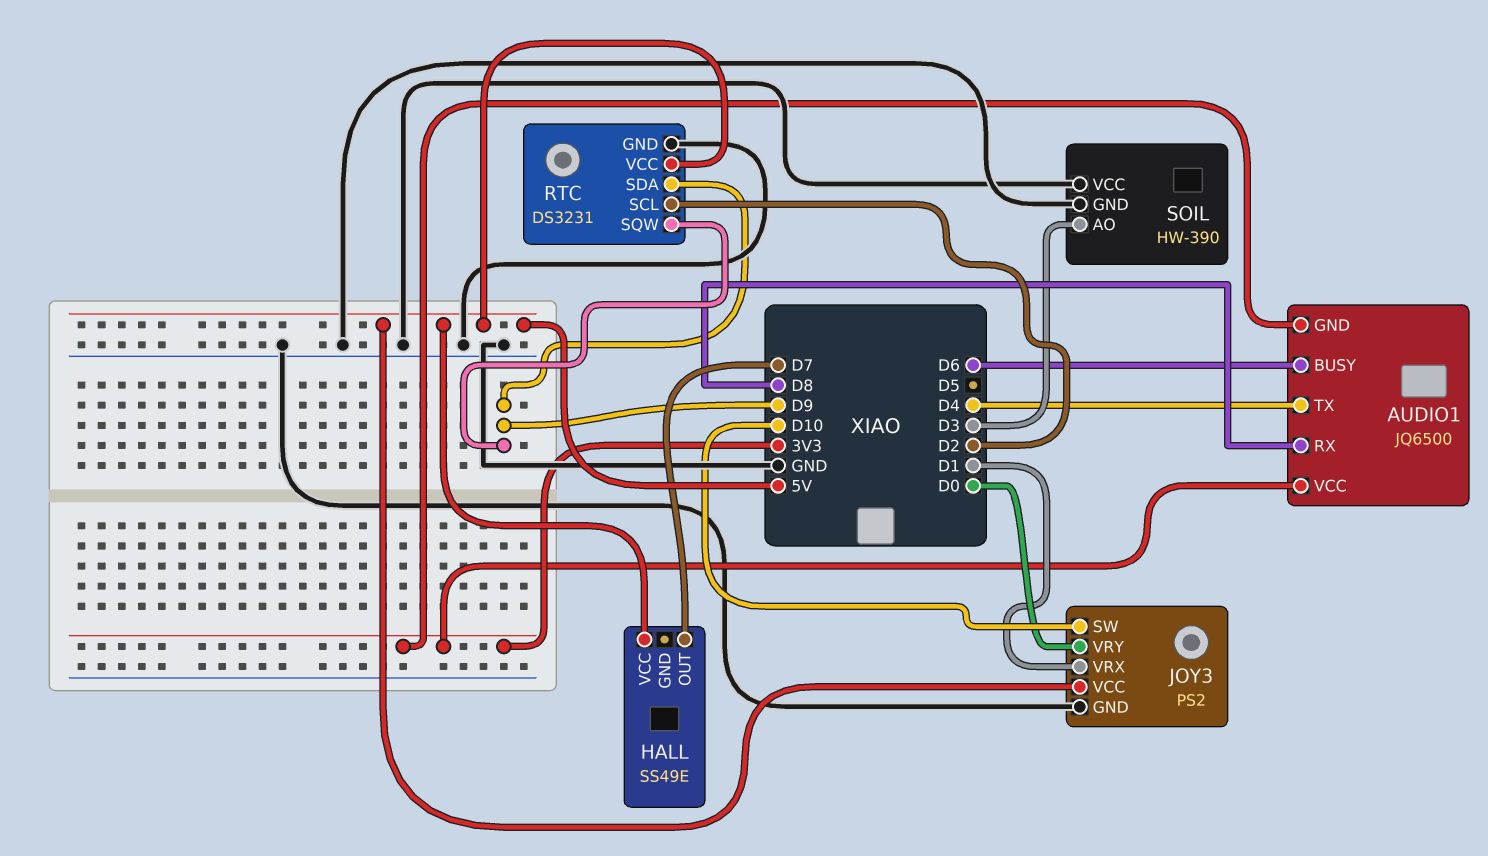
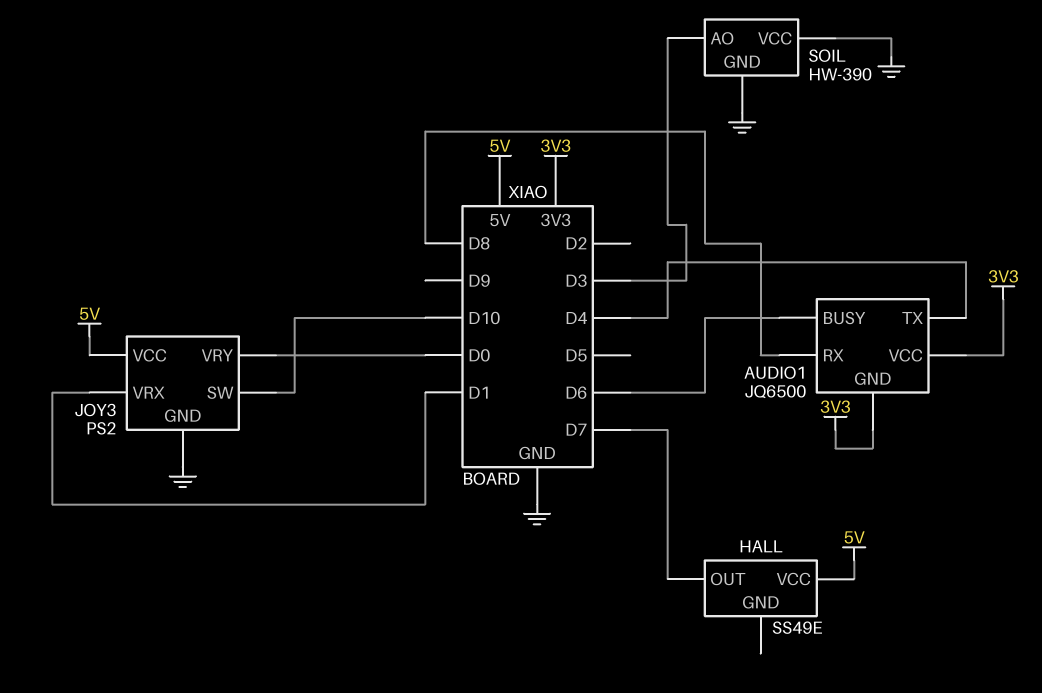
RTC: DS3231 -> none
RTC pin GND: GND -> none
RTC pin SCL: D2 -> none
RTC pin SDA: D9 -> none
RTC pin SQW: D9 -> none
RTC pin VCC: 5V -> none

